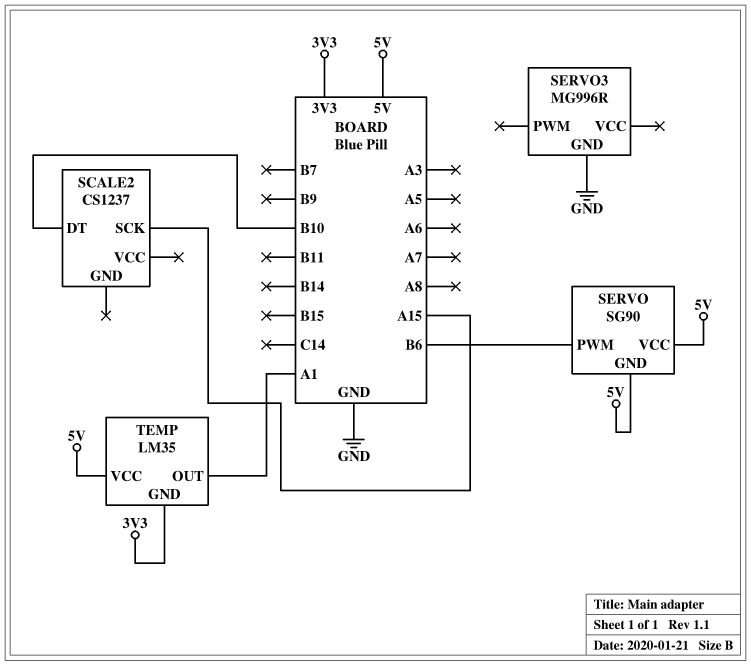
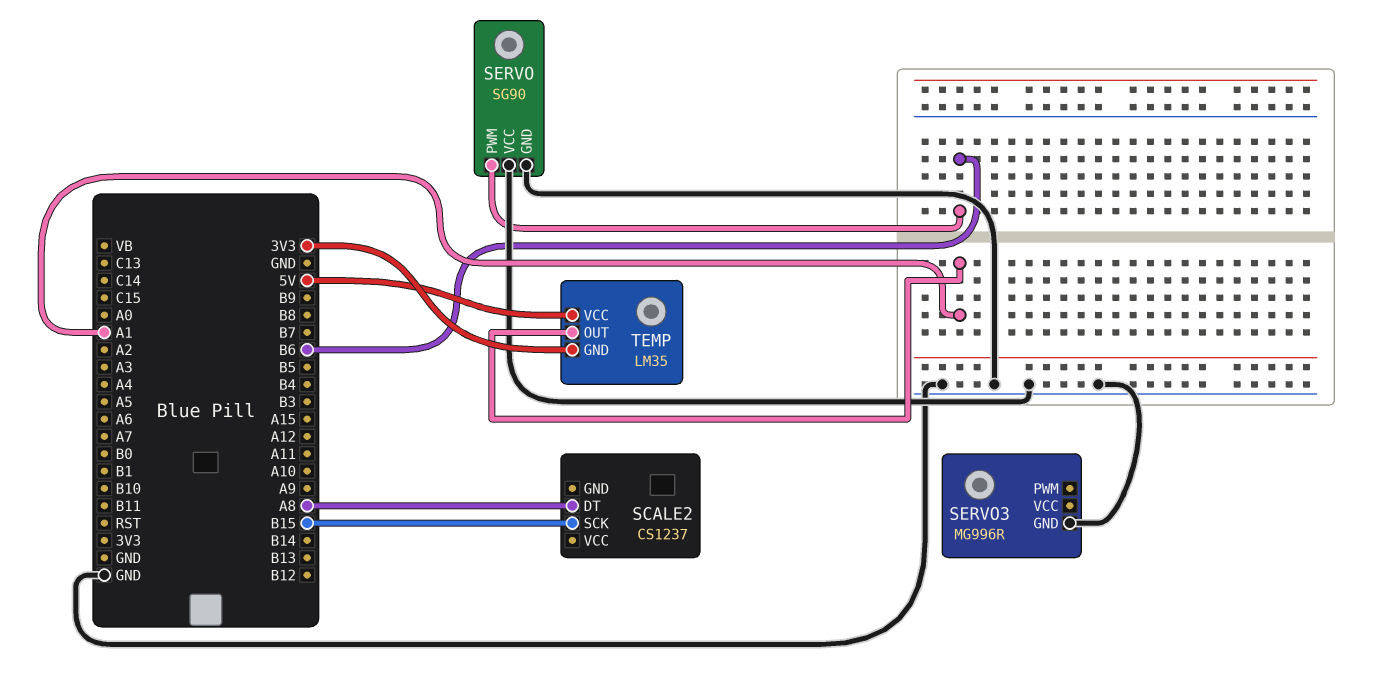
SCALE2 pin DT: B10 -> A8
SCALE2 pin SCK: A15 -> B15
SERVO pin GND: 5V -> GND
SERVO pin VCC: 5V -> GND

